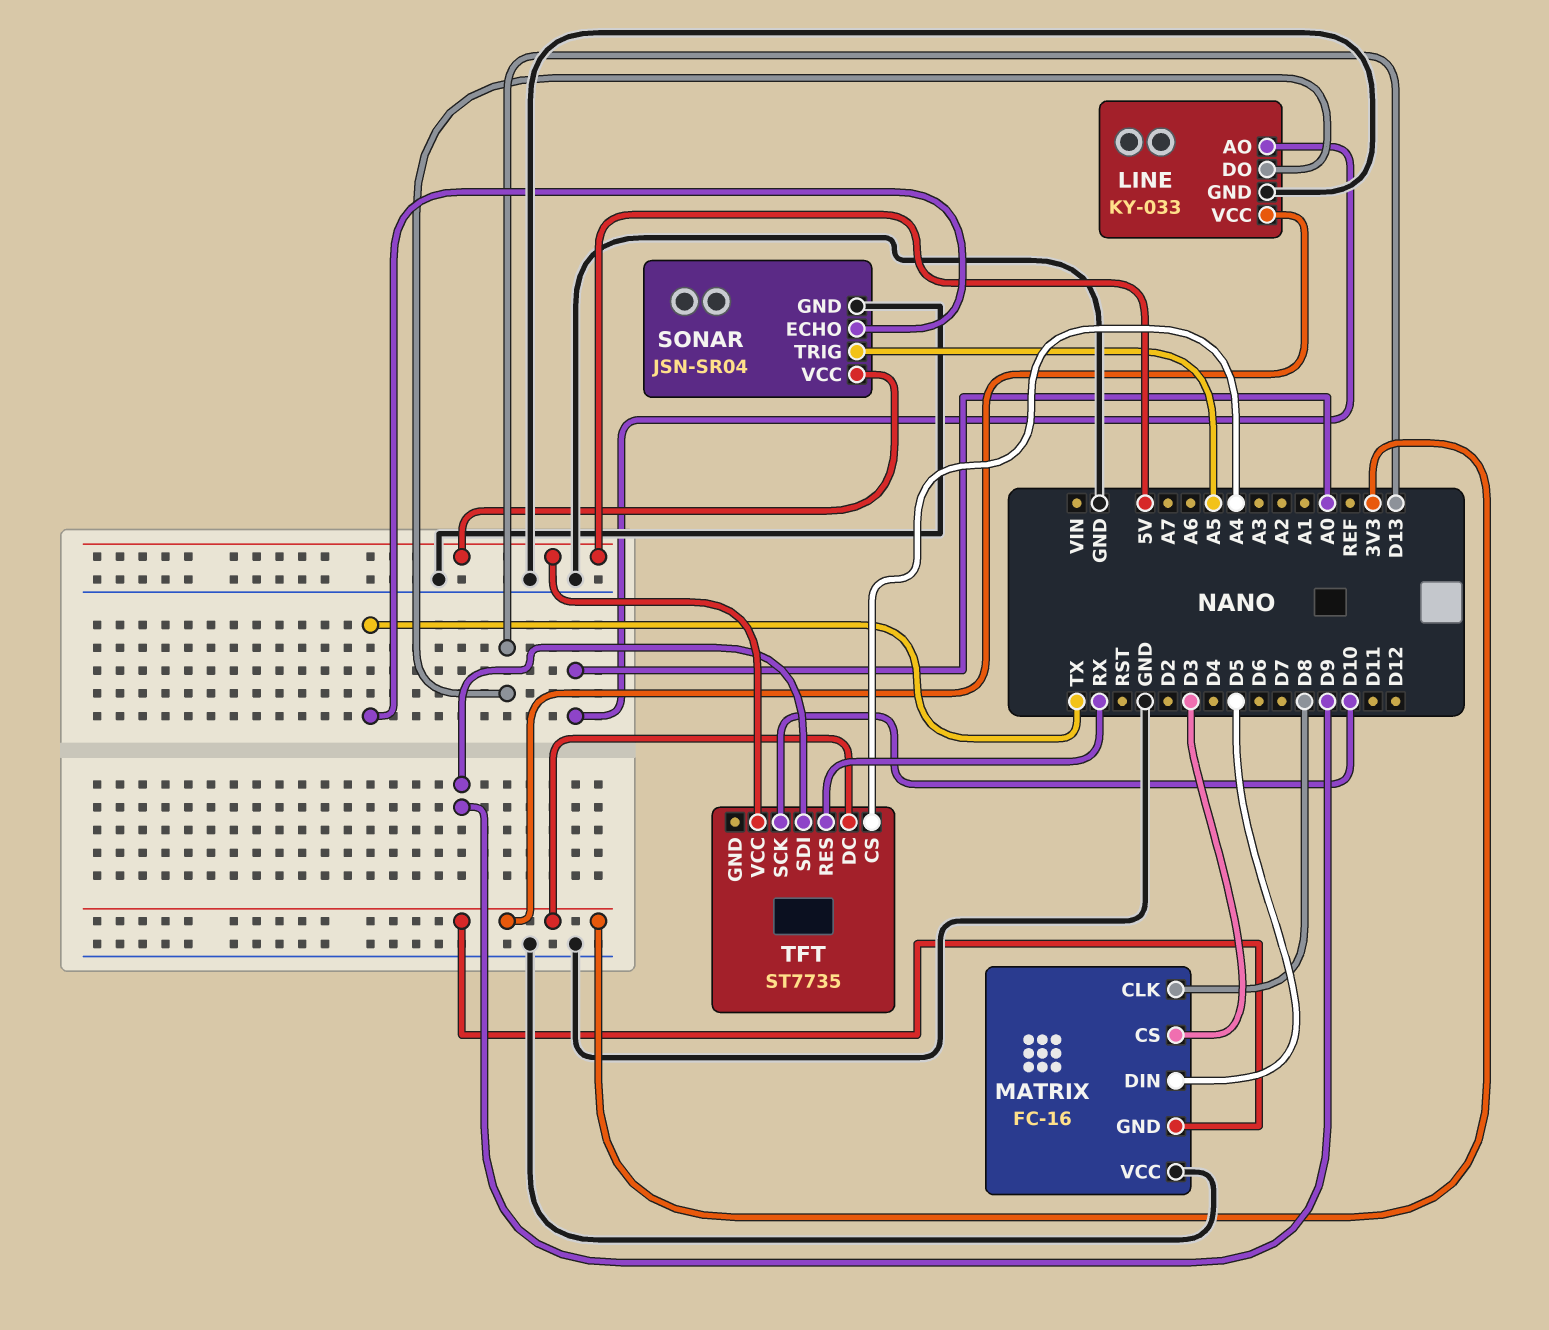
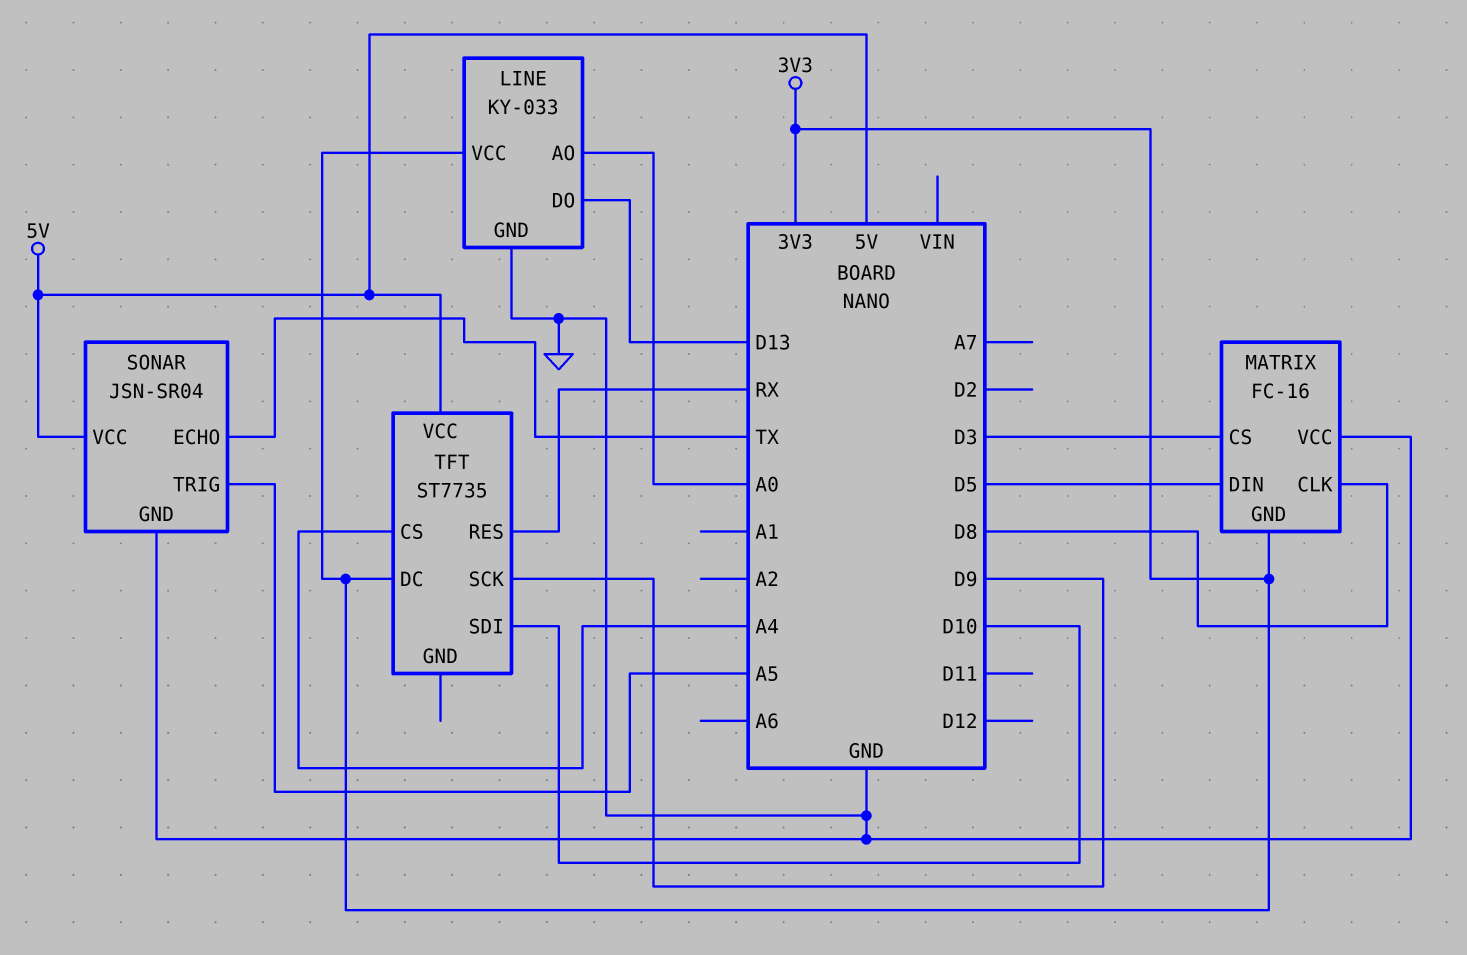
TFT pin SCK: D10 -> D9
TFT pin SDI: D9 -> D10

